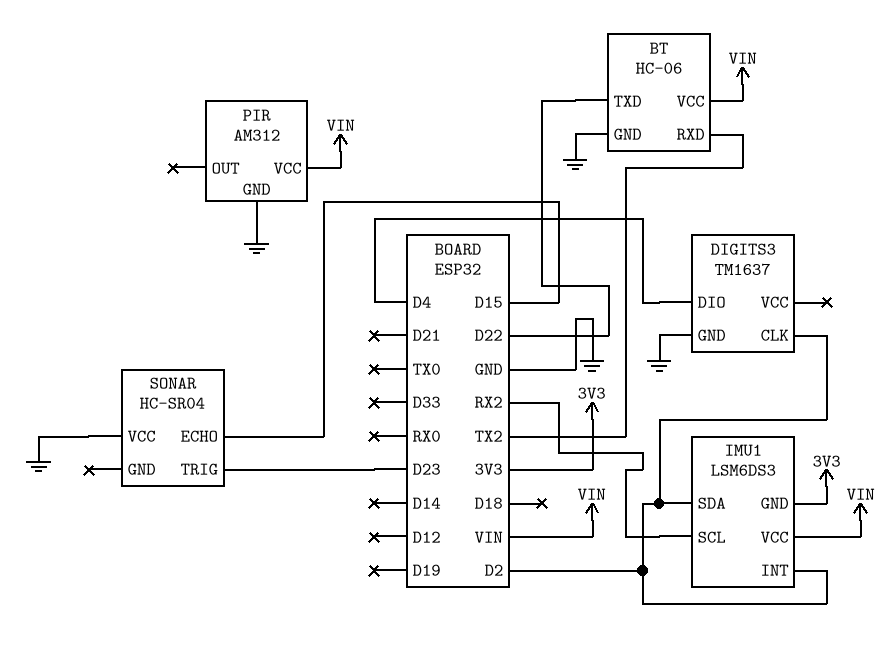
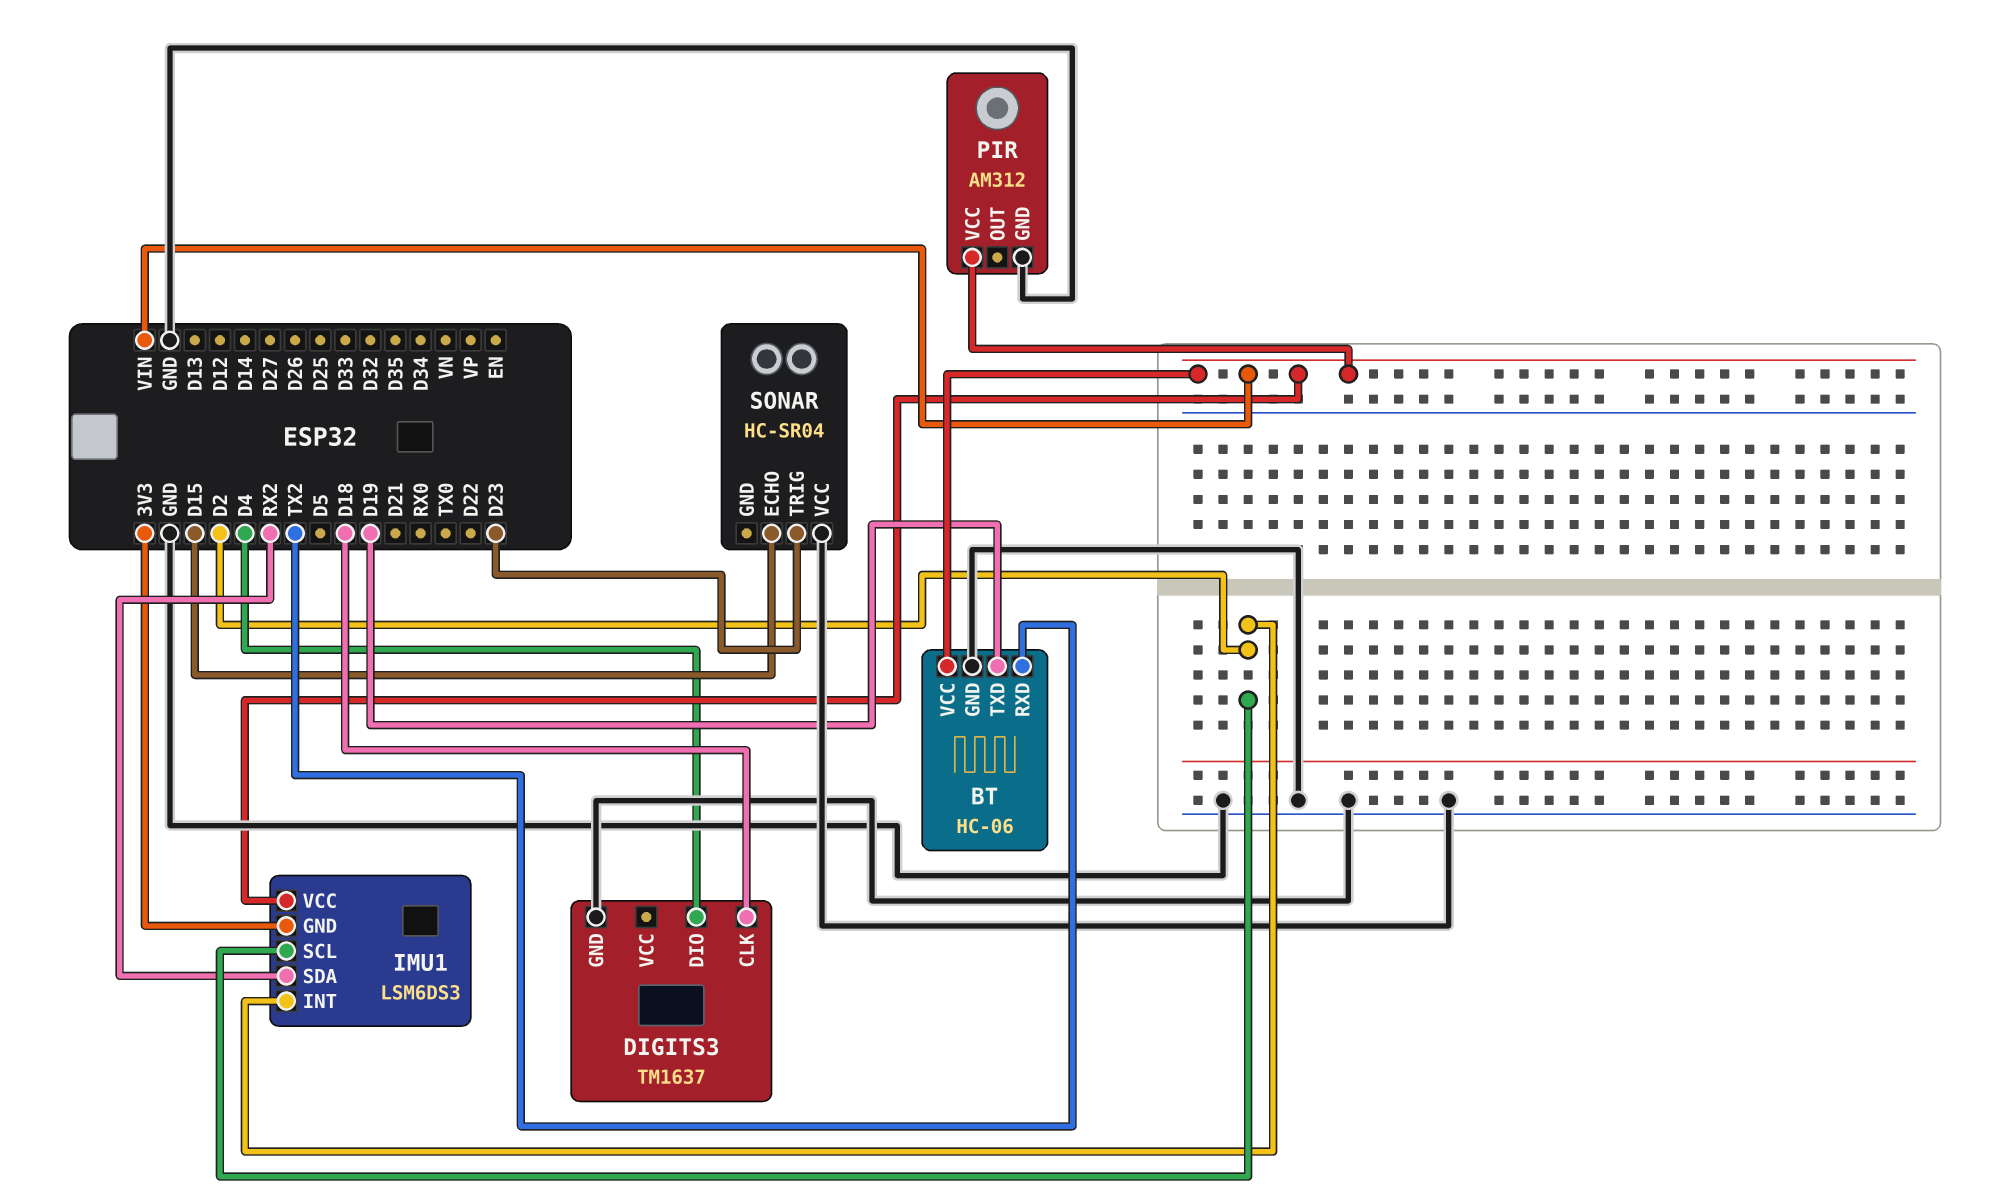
BT pin TXD: D22 -> D19
DIGITS3 pin CLK: D2 -> D18
IMU1 pin SCL: RX2 -> D2
IMU1 pin SDA: D2 -> RX2

